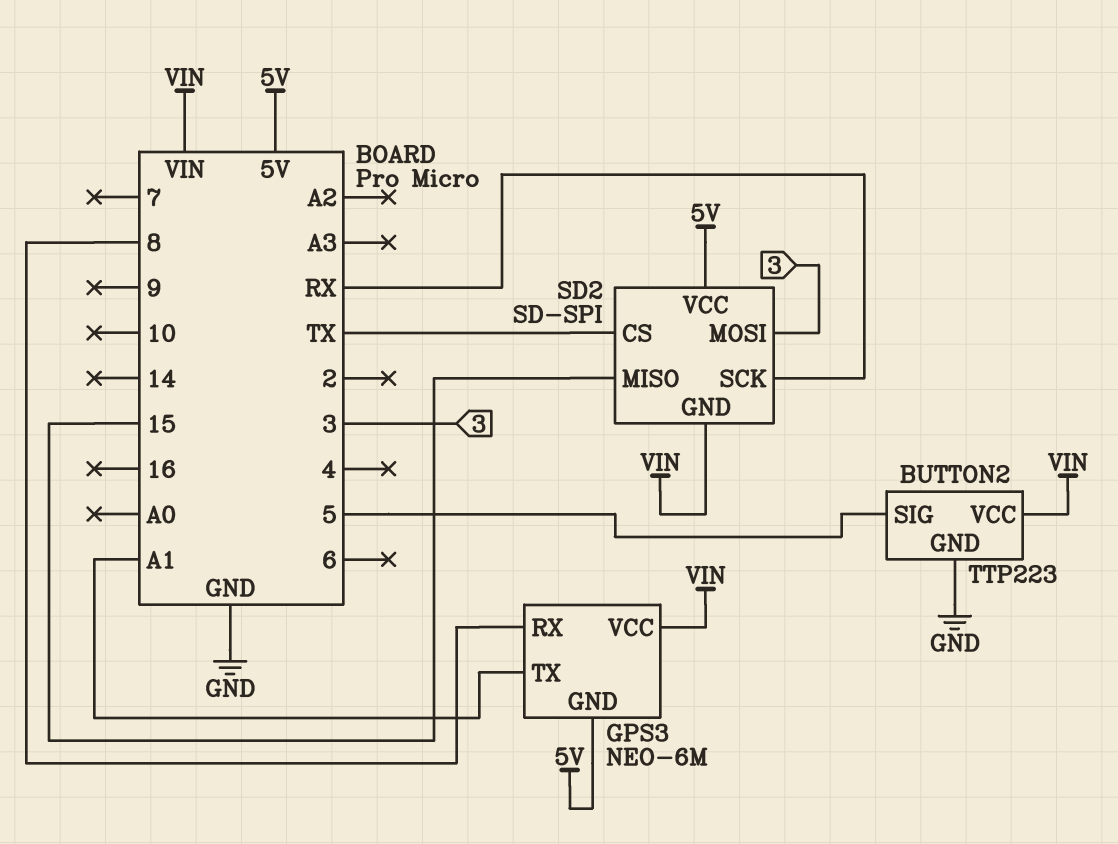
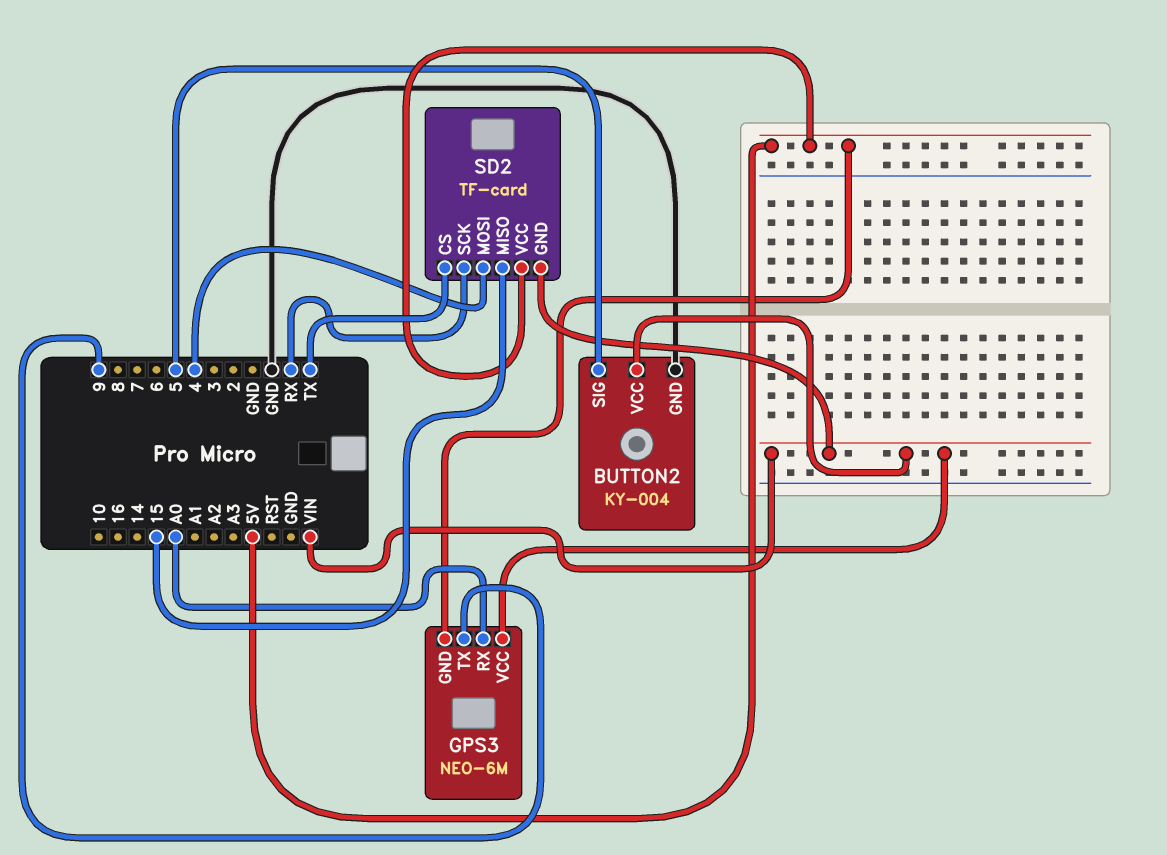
BUTTON2: TTP223 -> KY-004
GPS3 pin RX: 8 -> A0
GPS3 pin TX: A1 -> 9
SD2: SD-SPI -> TF-card
SD2 pin MOSI: 3 -> 4

